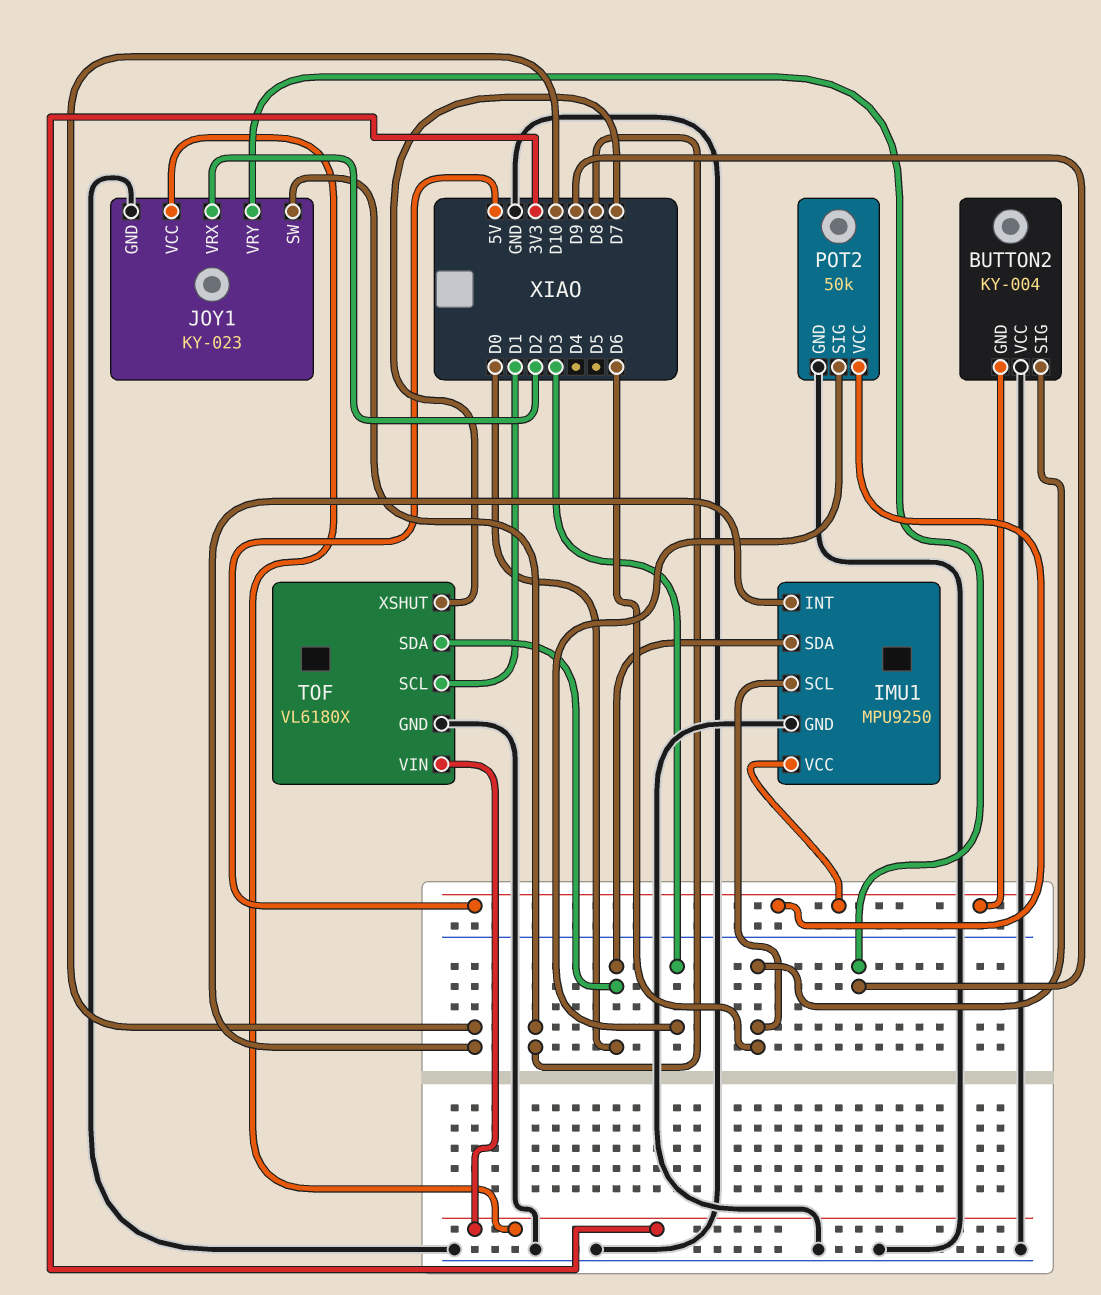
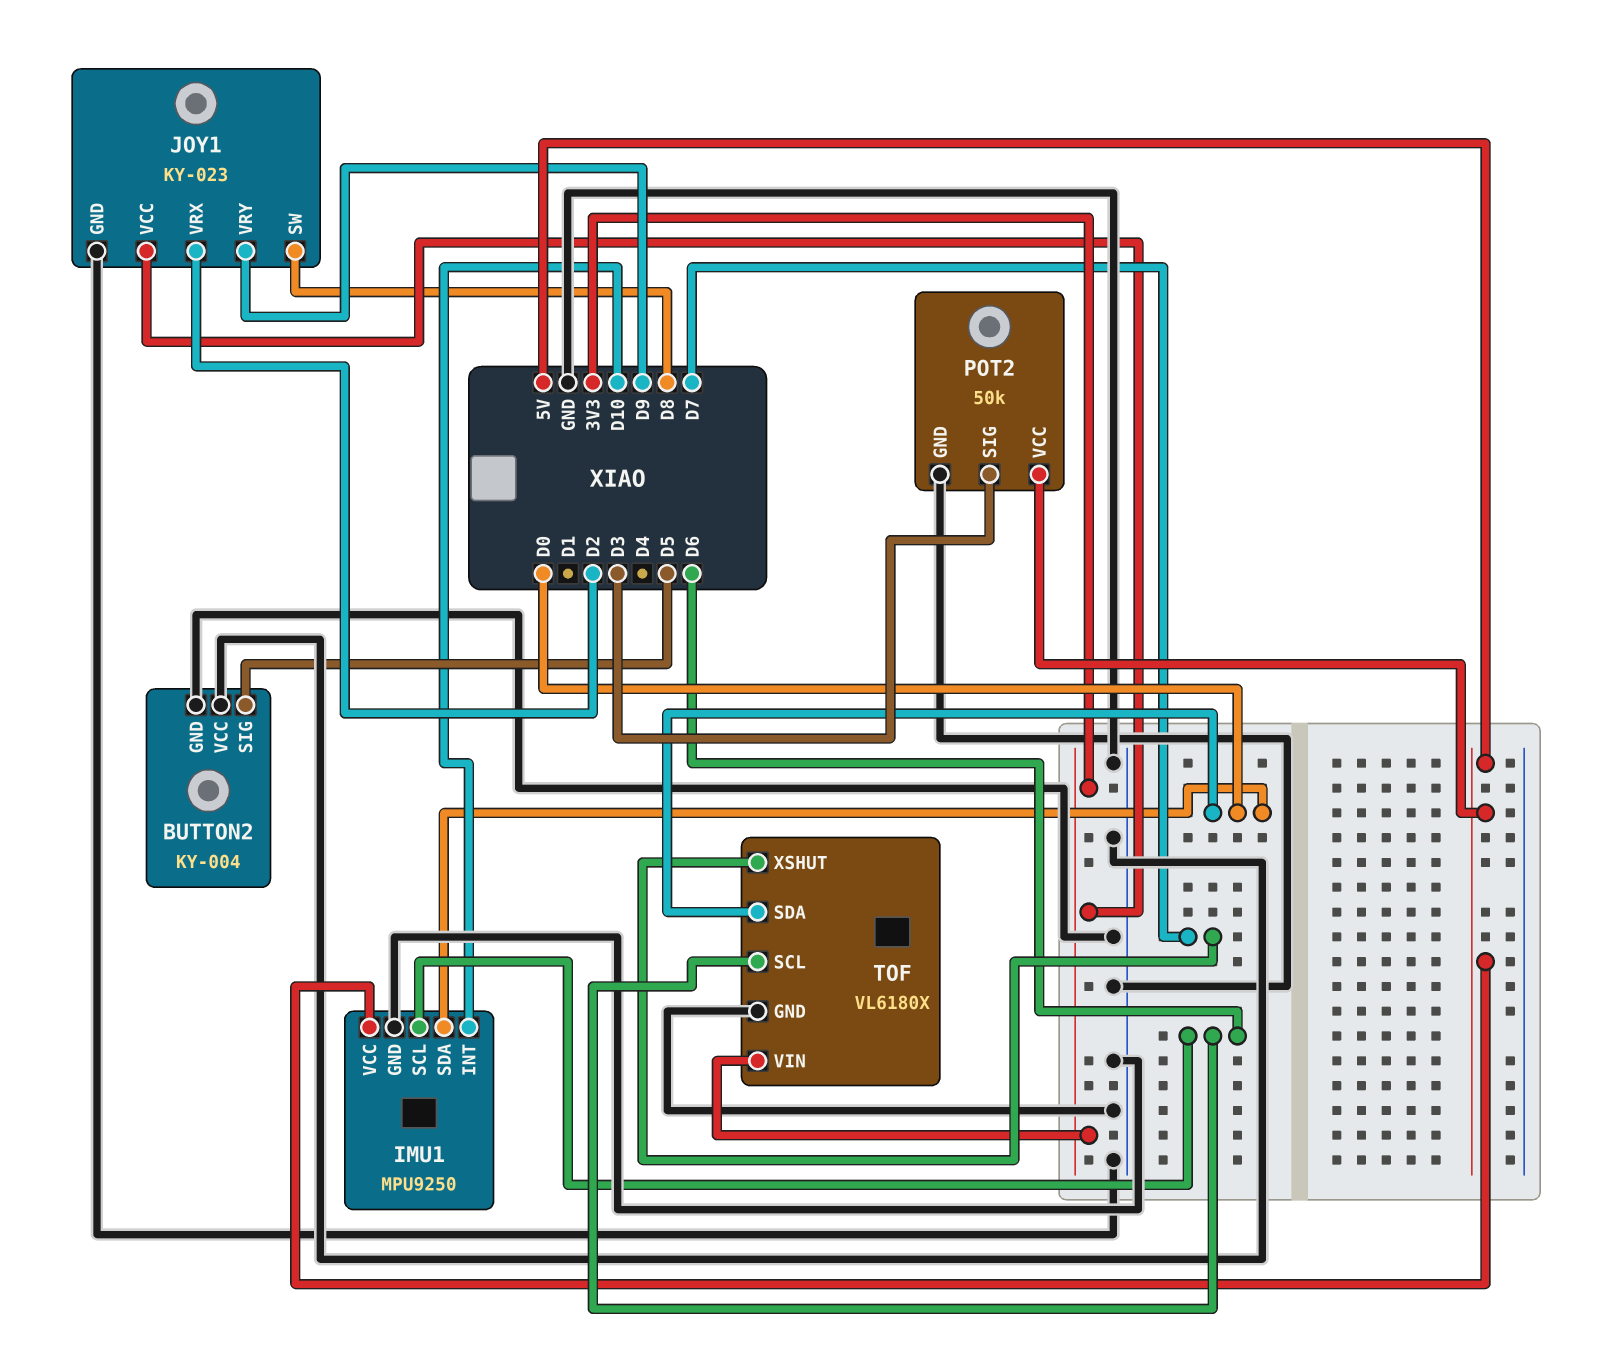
BUTTON2 pin GND: 5V -> GND
BUTTON2 pin SIG: D6 -> D5
TOF pin SCL: D1 -> D6

